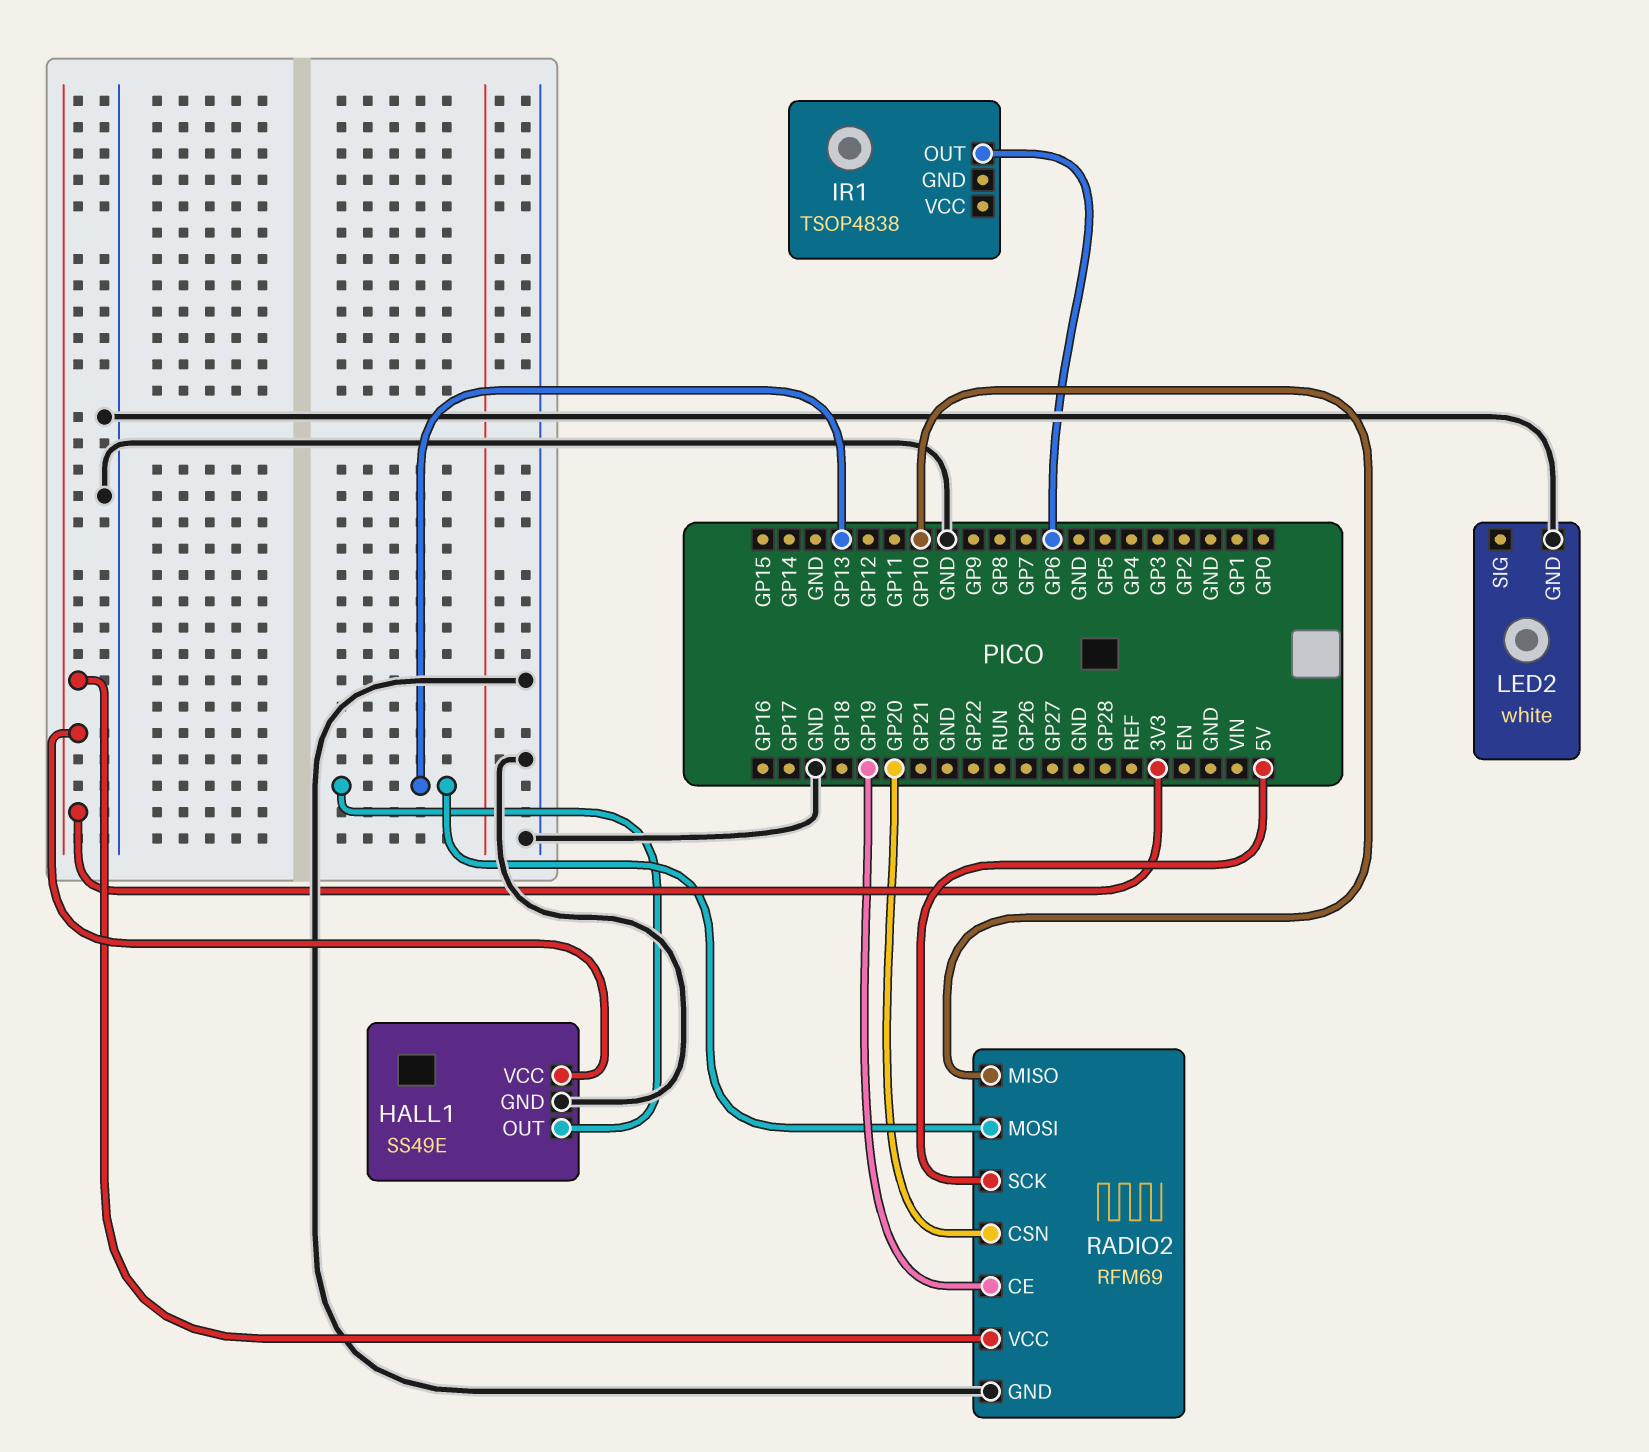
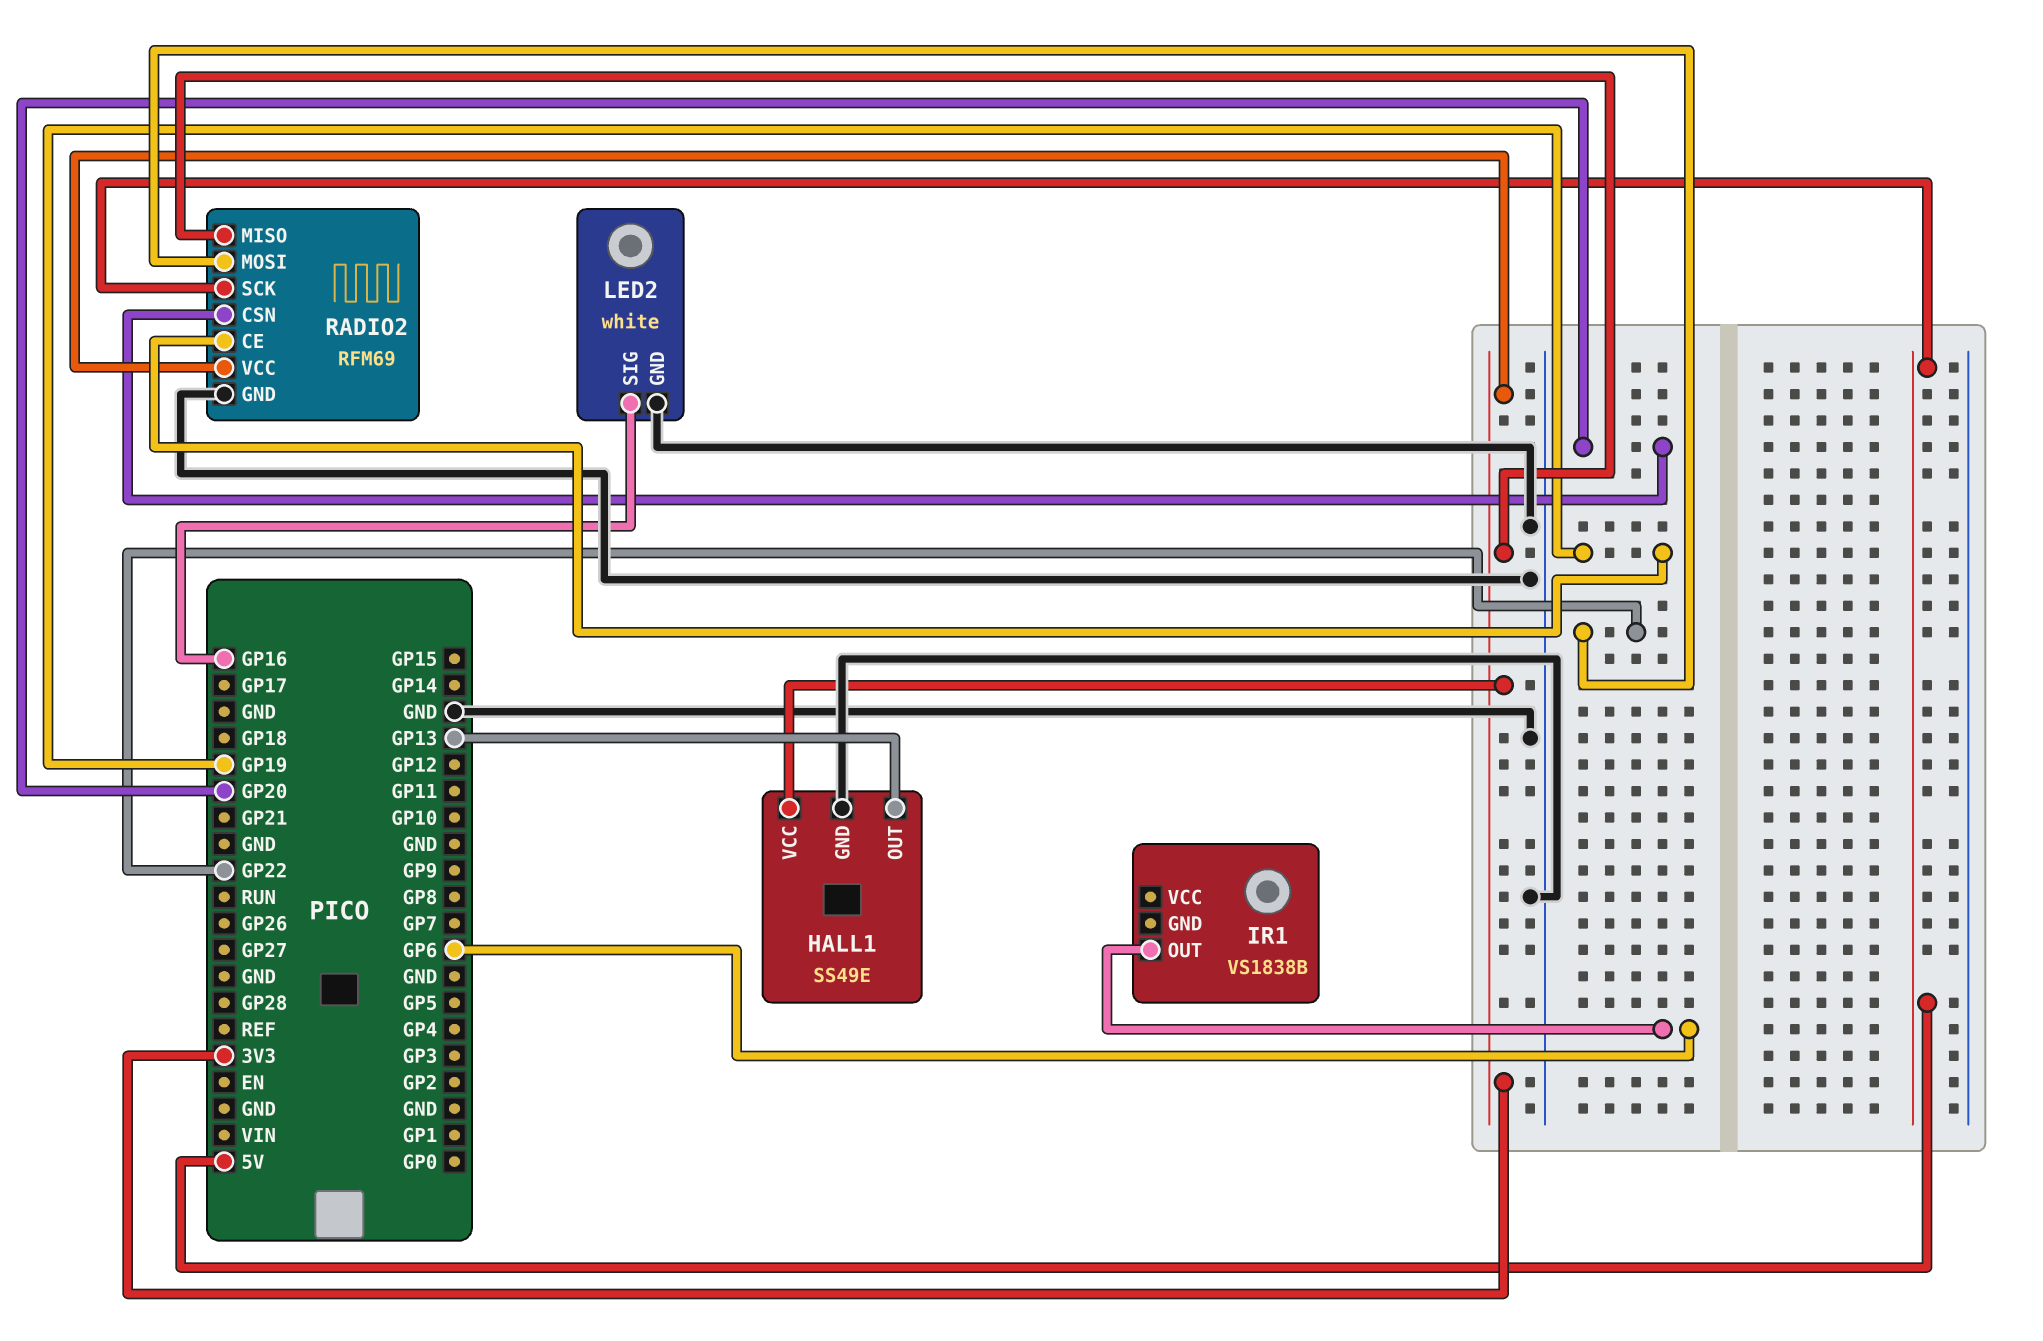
IR1: TSOP4838 -> VS1838B
LED2 pin SIG: none -> GP16
RADIO2 pin MISO: GP10 -> 3V3
RADIO2 pin MOSI: GP13 -> GP22

